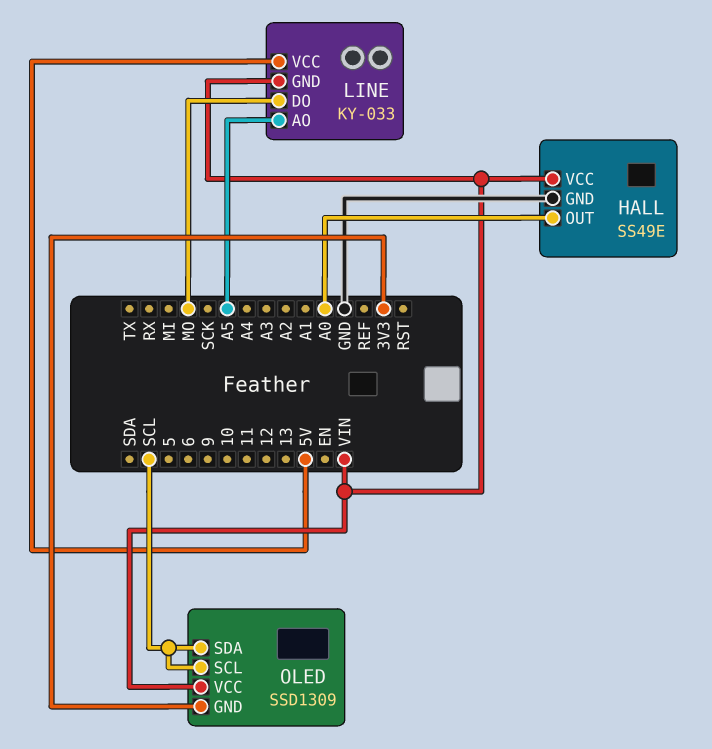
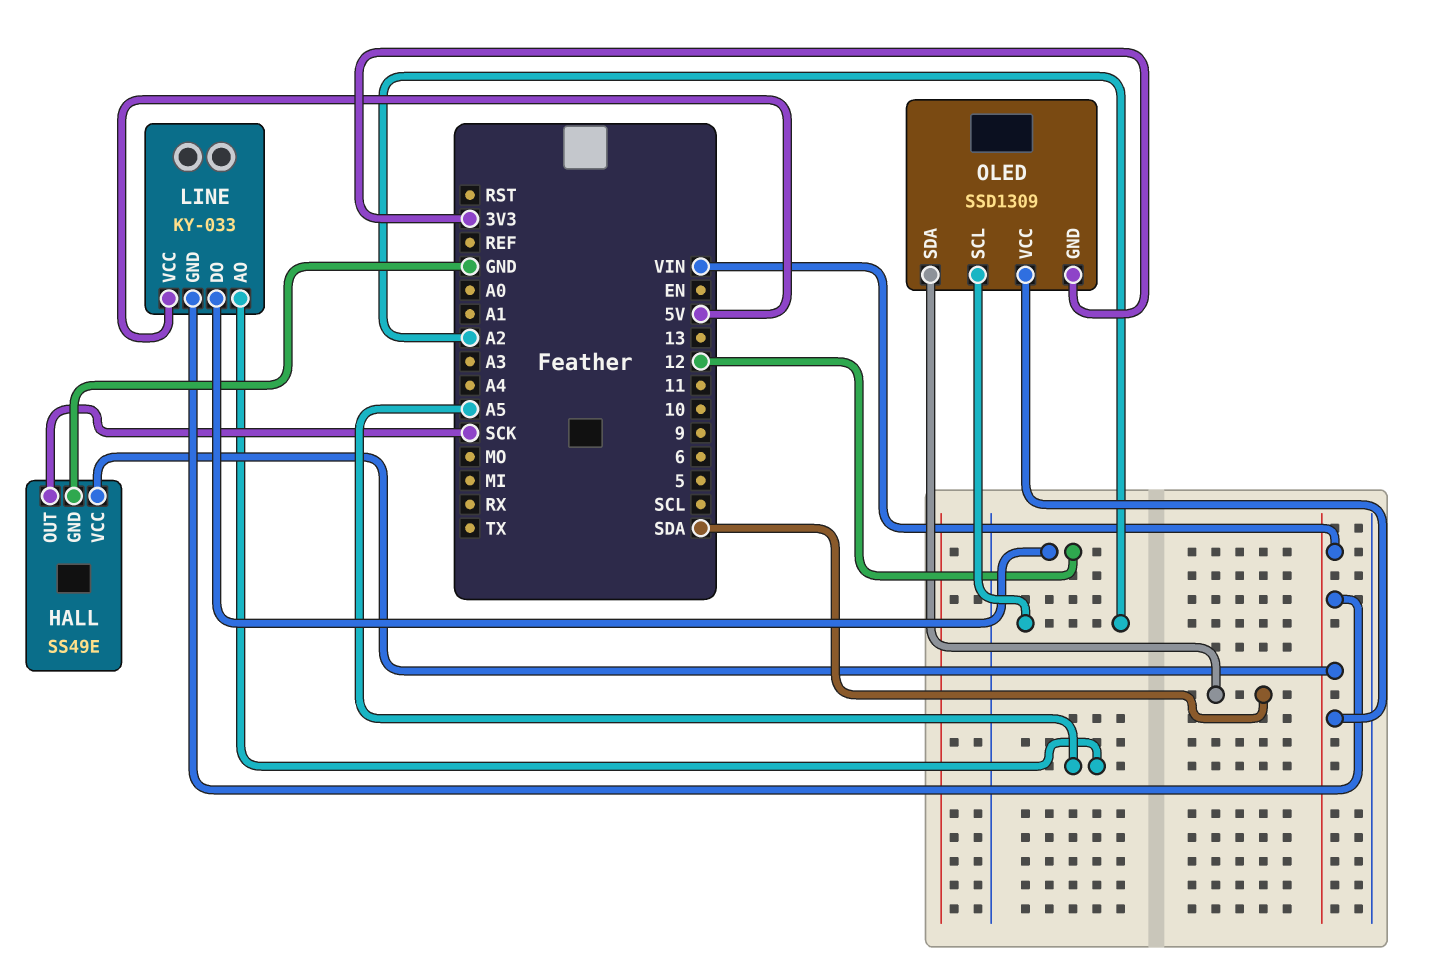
HALL pin OUT: A0 -> SCK
LINE pin DO: MO -> 12
OLED pin SCL: SCL -> A2
OLED pin SDA: SCL -> SDA

